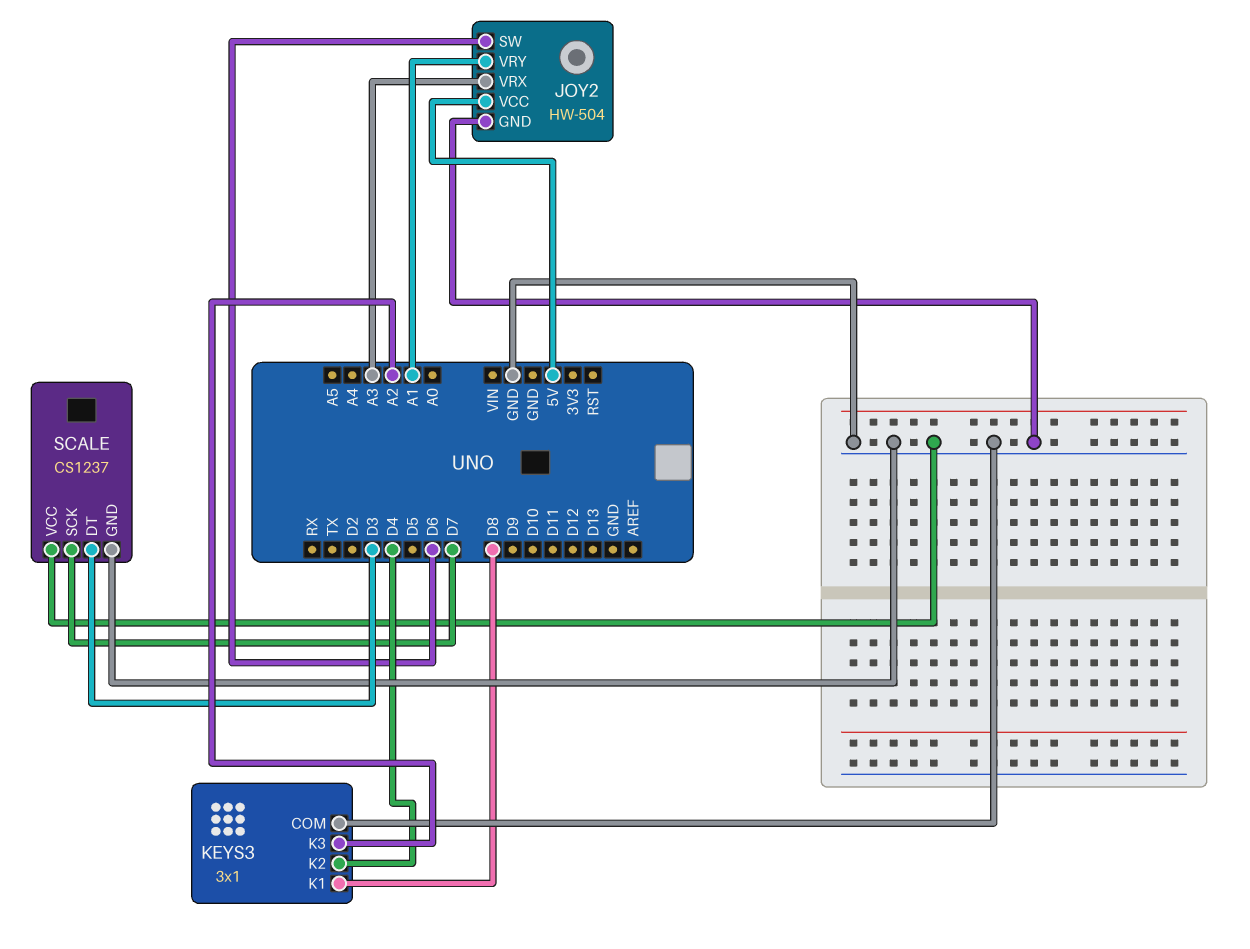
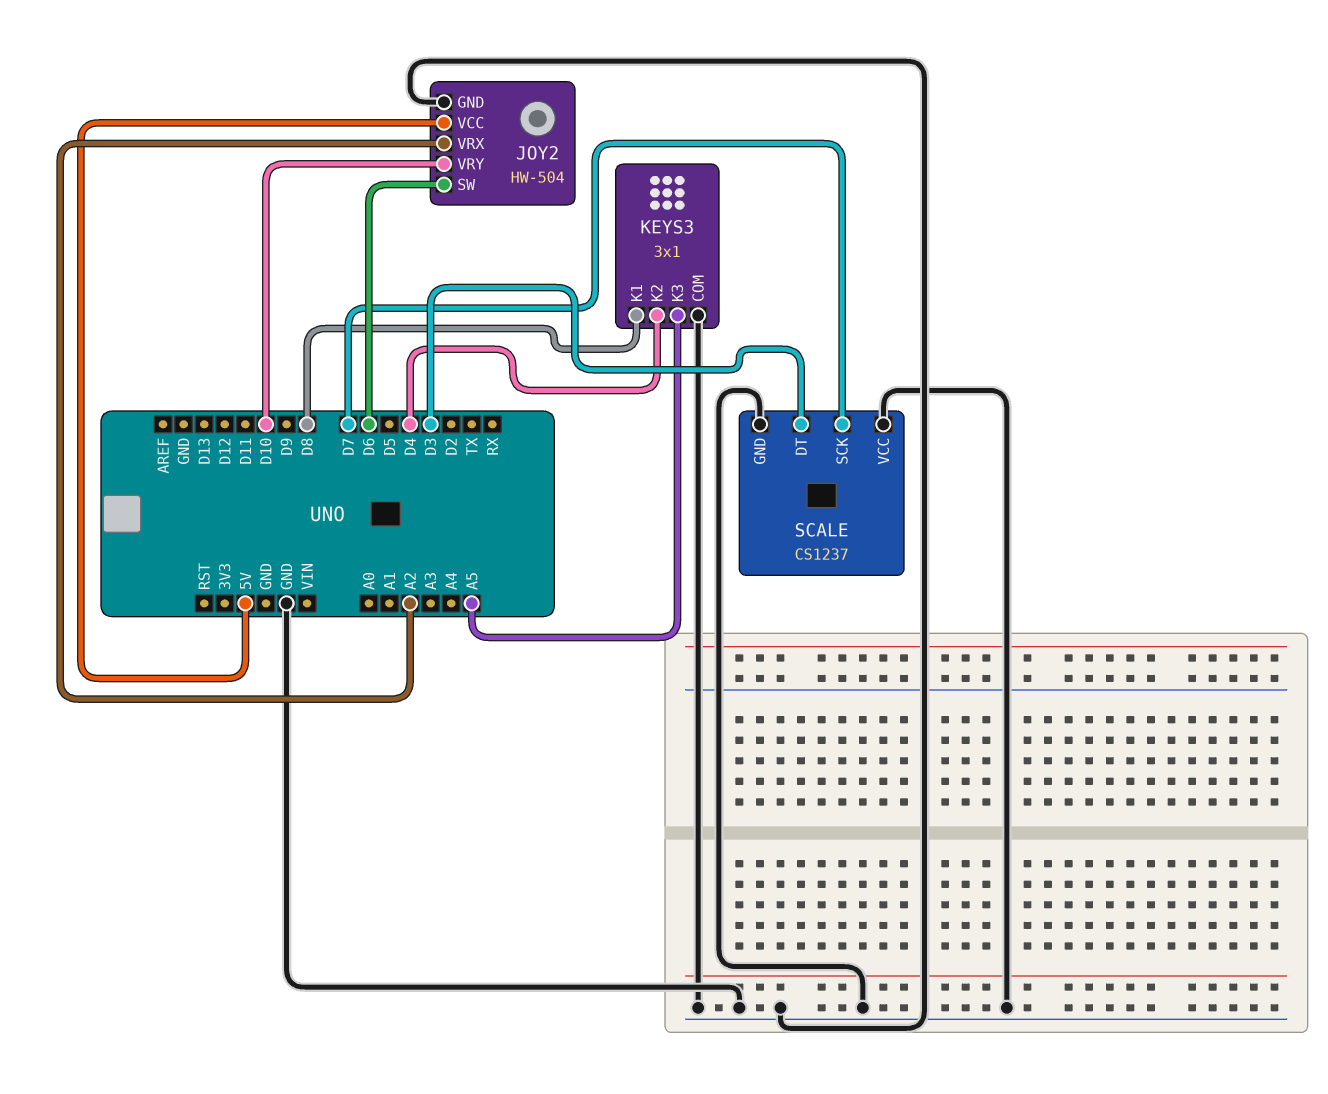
JOY2 pin VRX: A3 -> A2
JOY2 pin VRY: A1 -> D10
KEYS3 pin K3: A2 -> A5

